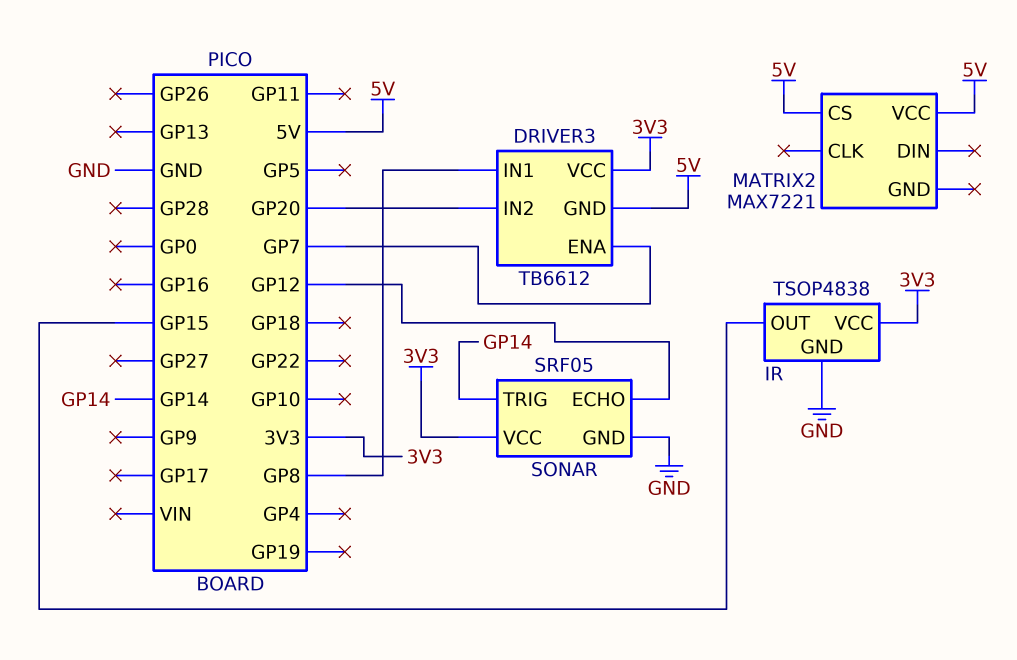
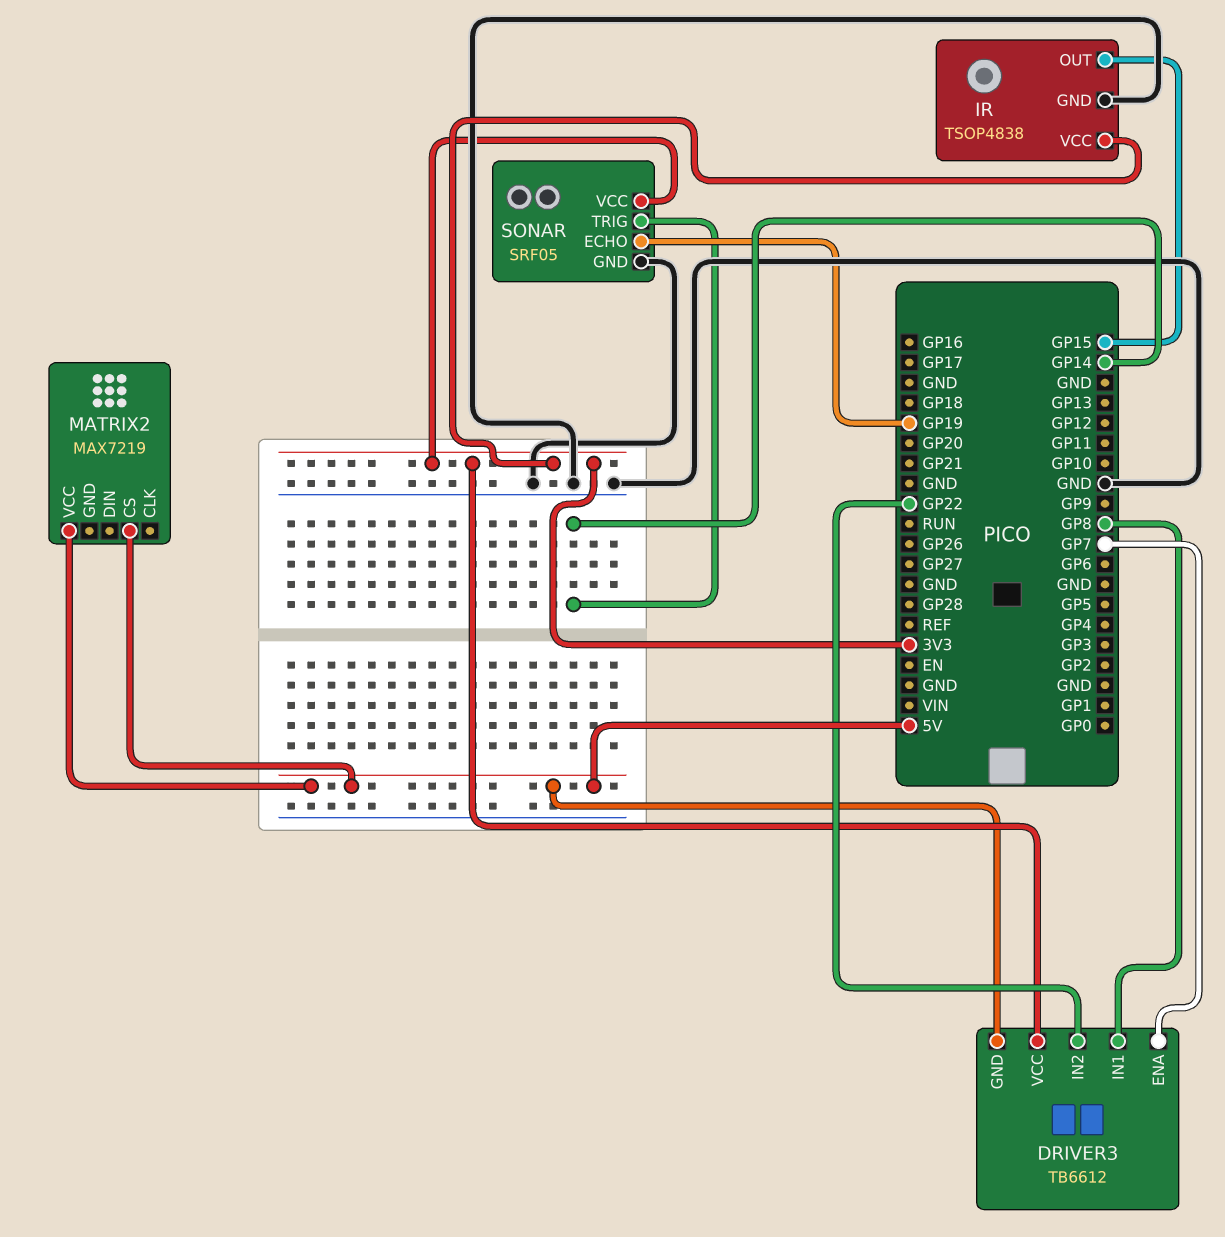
DRIVER3 pin IN2: GP20 -> GP22
MATRIX2: MAX7221 -> MAX7219
SONAR pin ECHO: GP12 -> GP19

